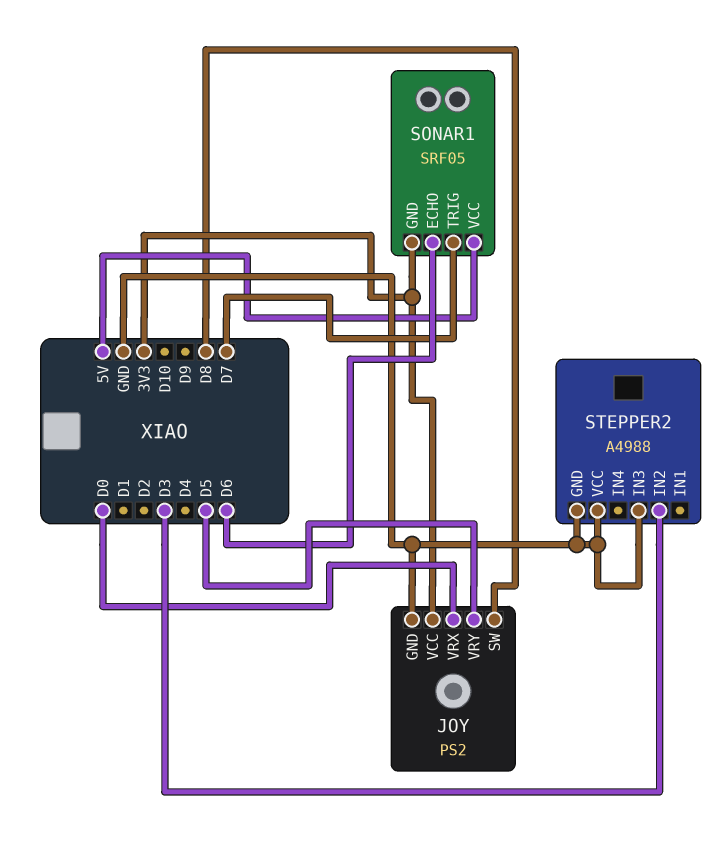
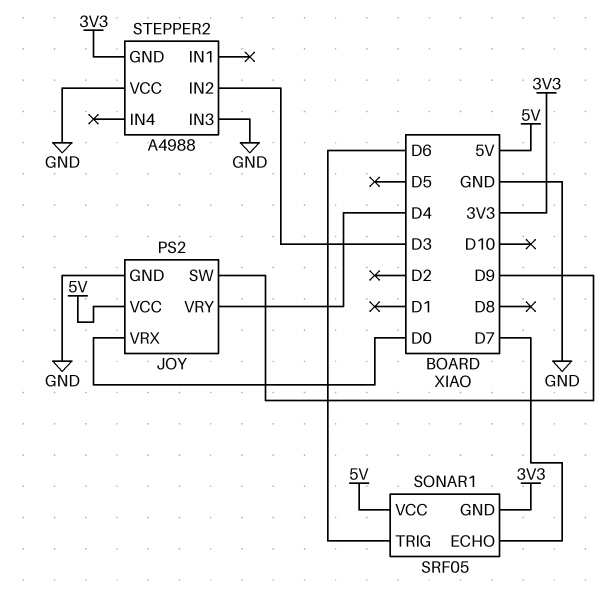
JOY pin SW: D8 -> D9
JOY pin VCC: 3V3 -> 5V
JOY pin VRY: D5 -> D4
SONAR1 pin ECHO: D6 -> D7
SONAR1 pin TRIG: D7 -> D6
STEPPER2 pin GND: GND -> 3V3

